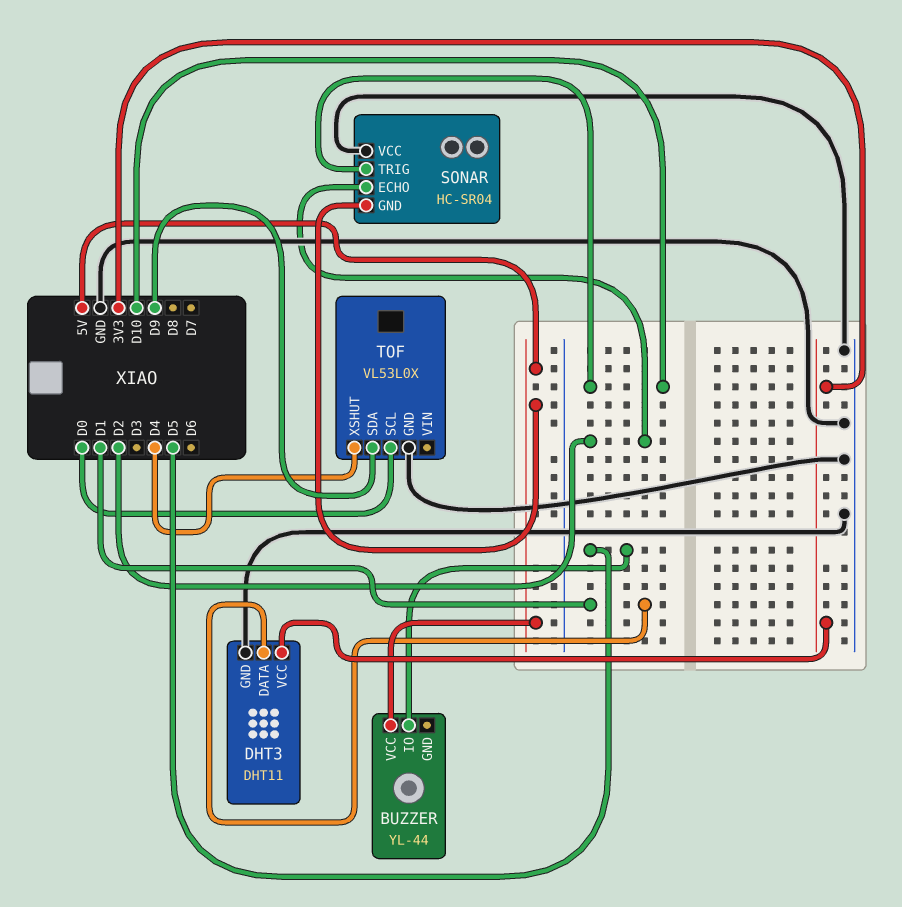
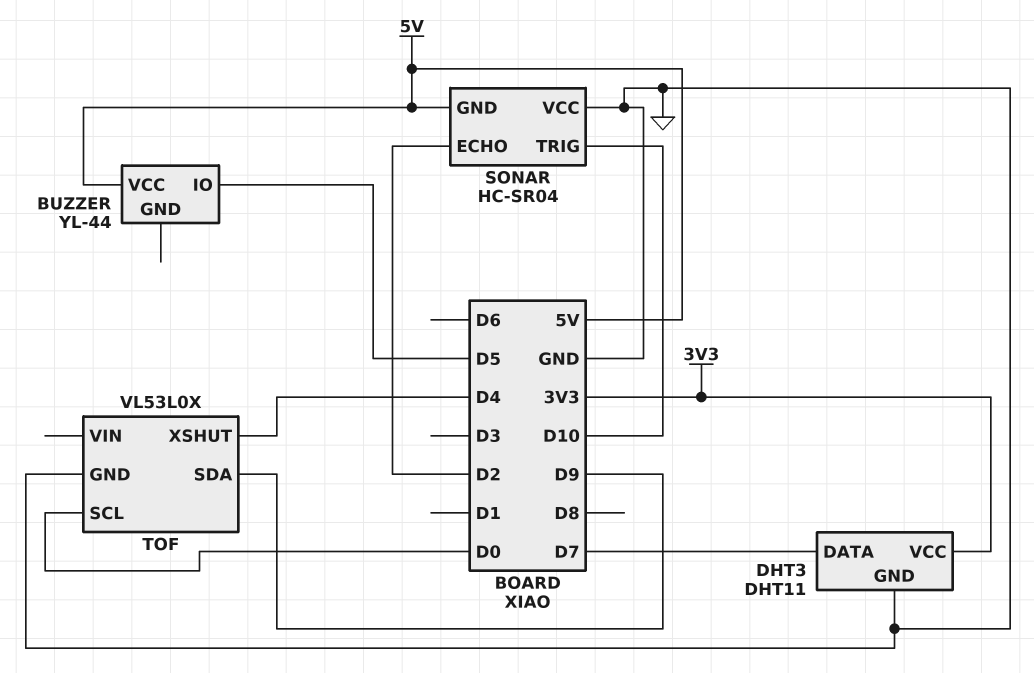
DHT3 pin DATA: D1 -> D7

